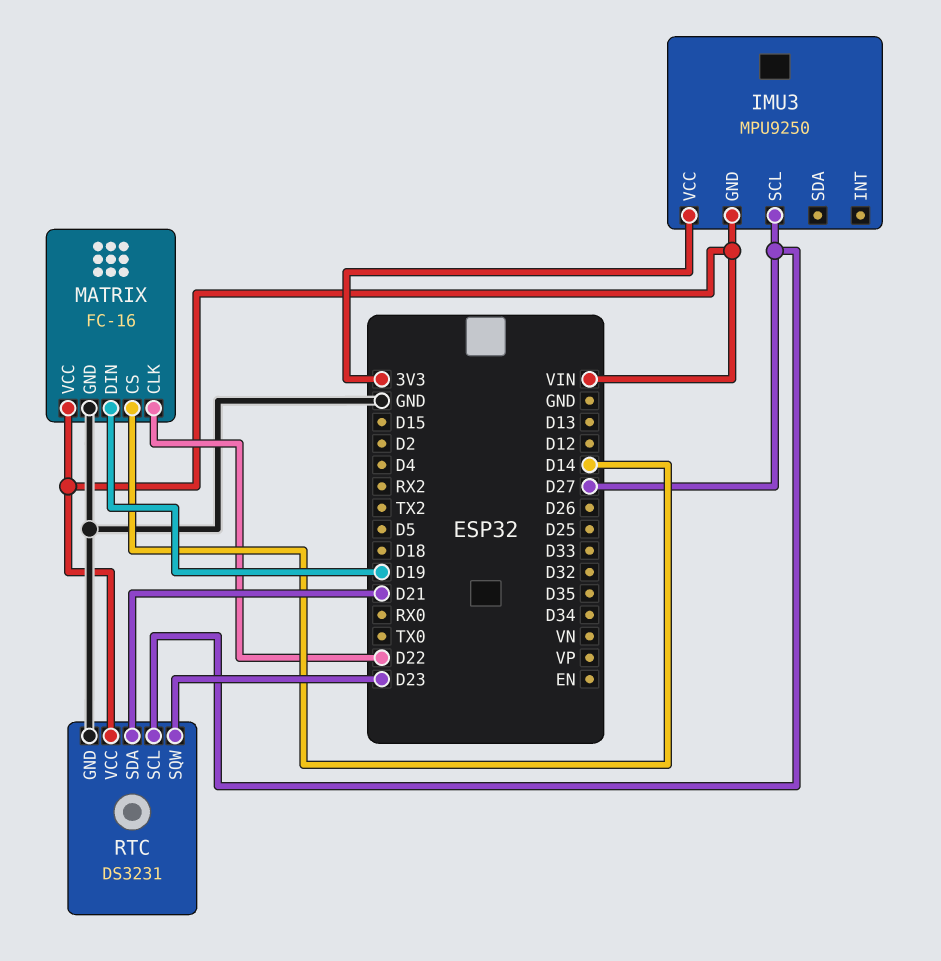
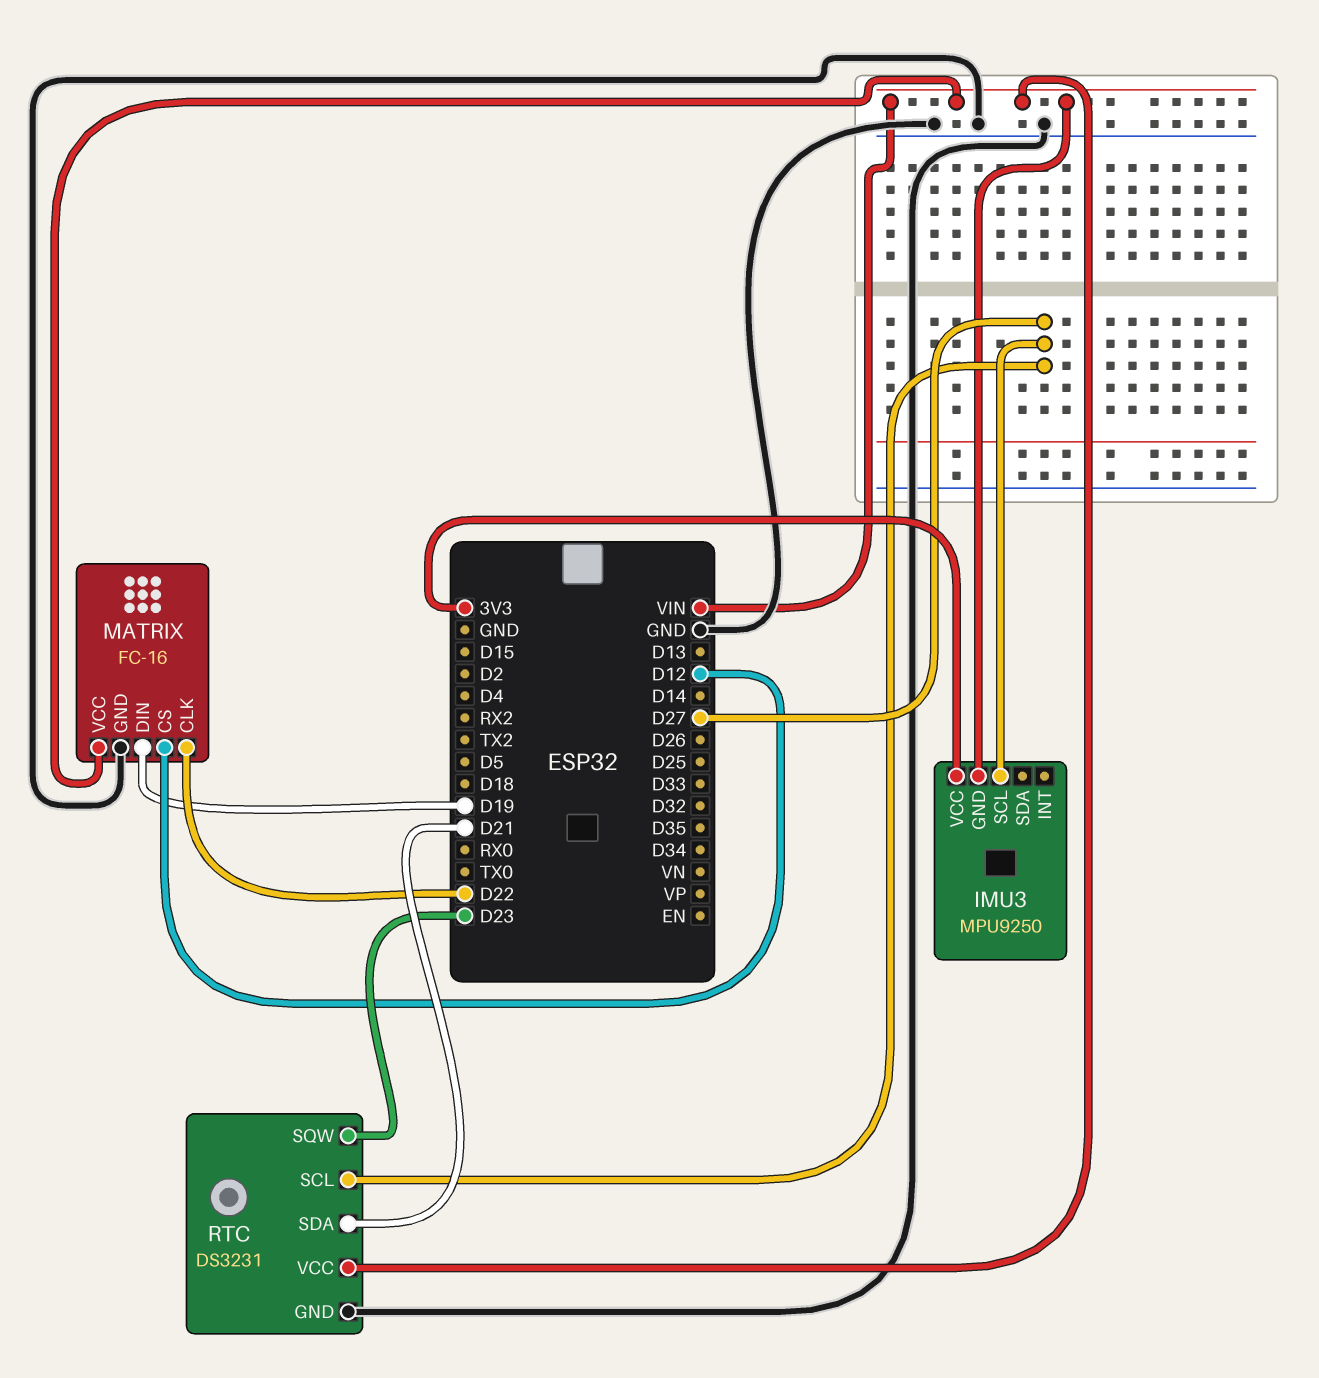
MATRIX pin CS: D14 -> D12

